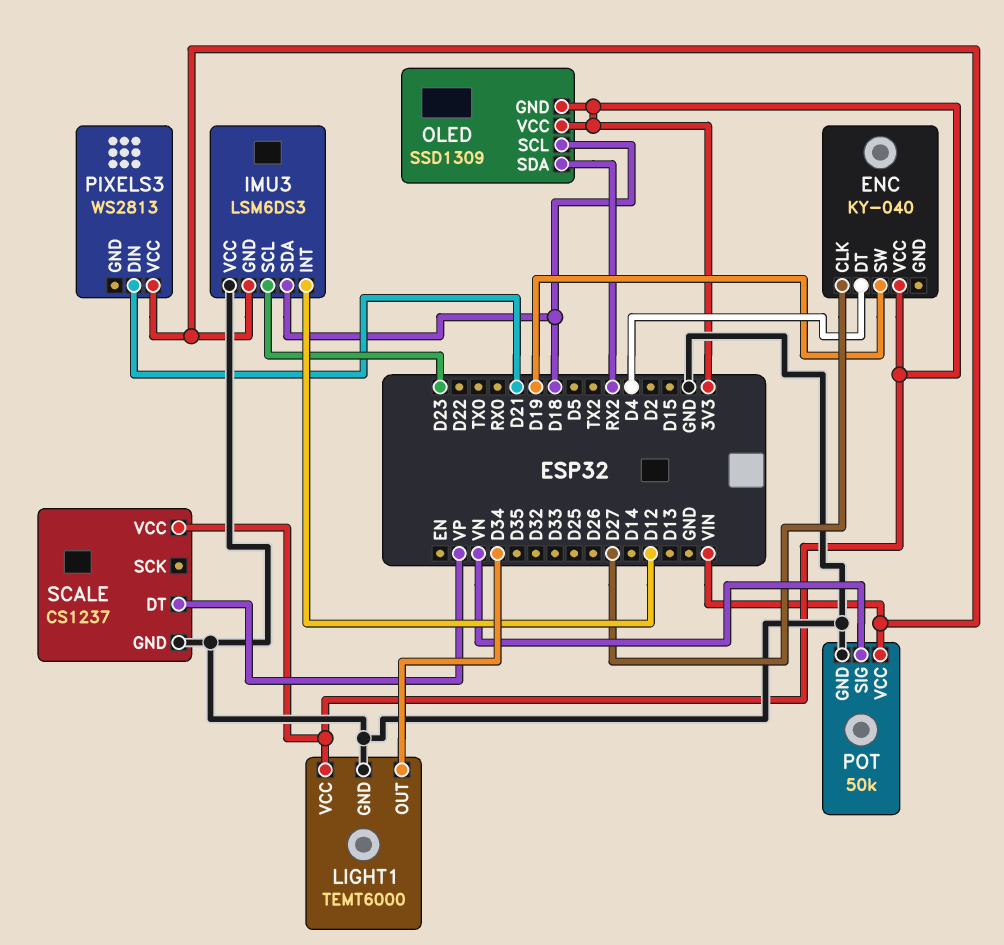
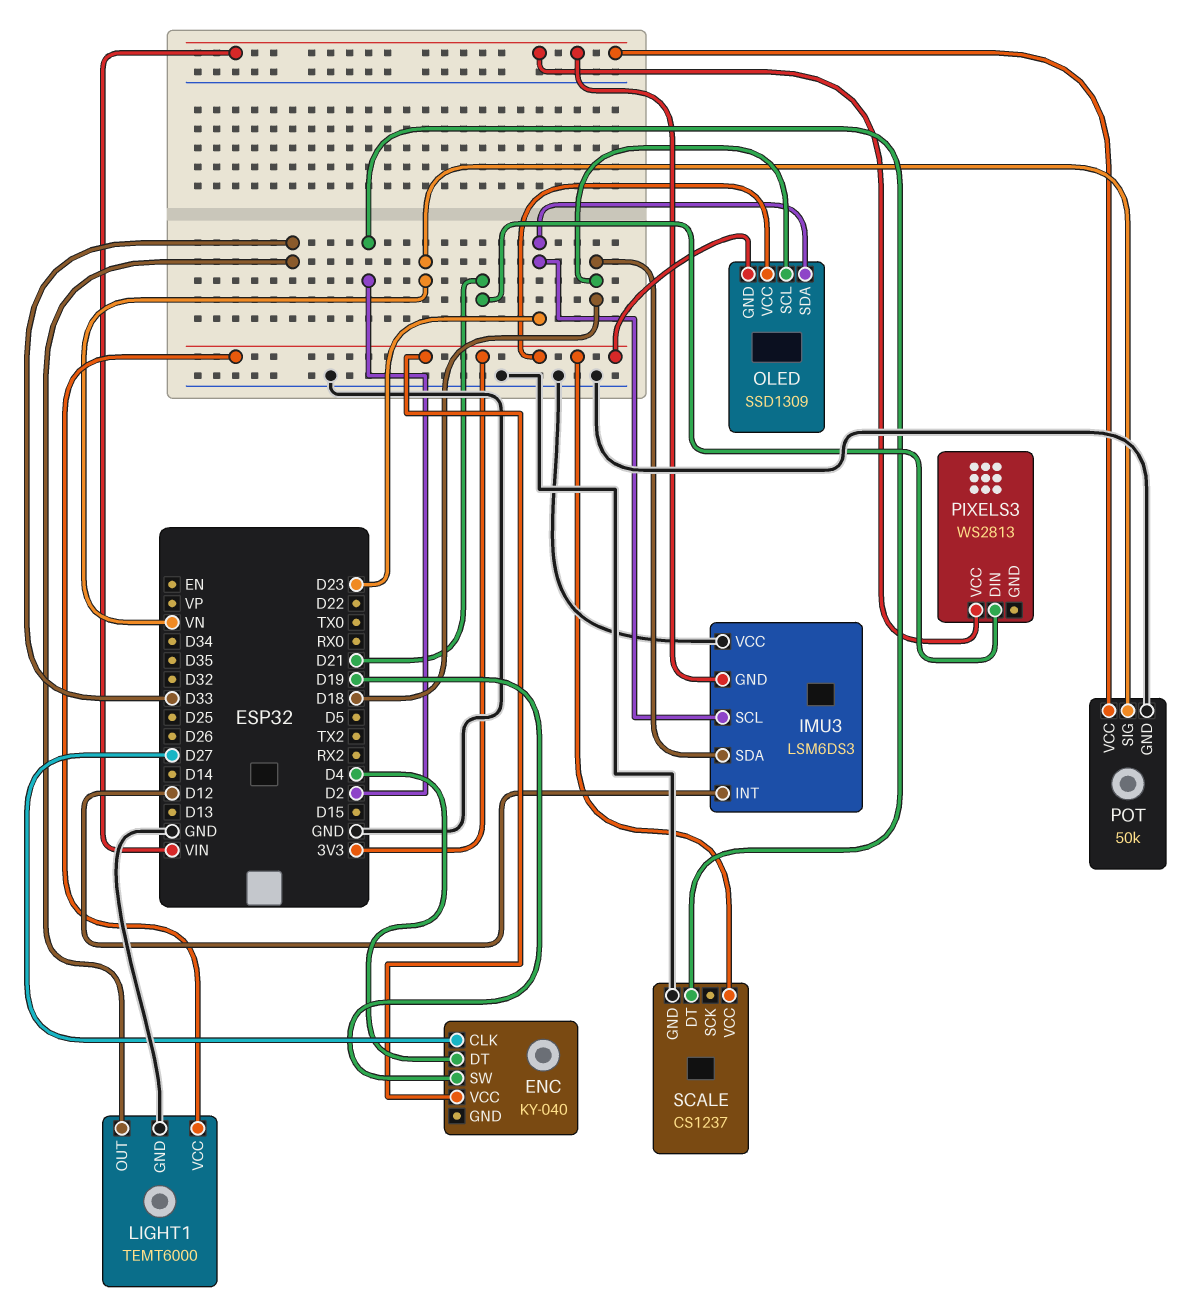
LIGHT1 pin OUT: D34 -> D33
OLED pin SDA: RX2 -> D23
SCALE pin DT: VP -> D2

